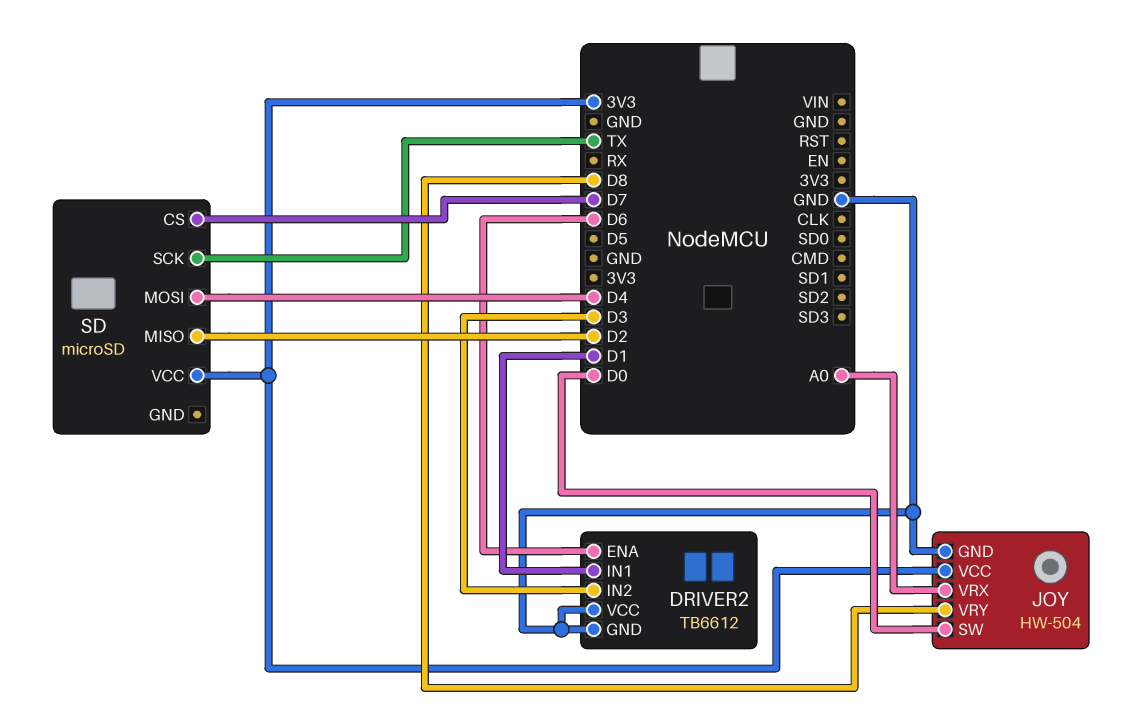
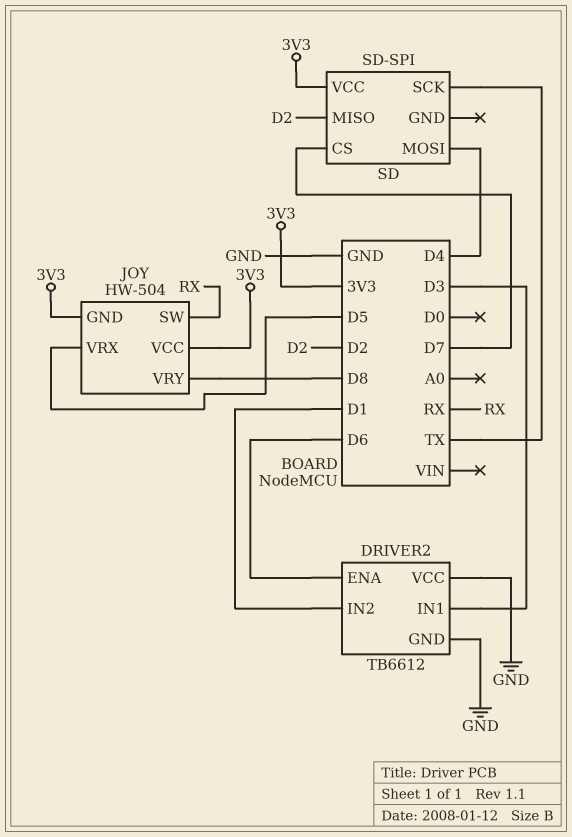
DRIVER2 pin IN1: D1 -> D3
DRIVER2 pin IN2: D3 -> D1
JOY pin GND: GND -> 3V3
JOY pin SW: D0 -> RX
JOY pin VRX: A0 -> D5
SD: microSD -> SD-SPI

